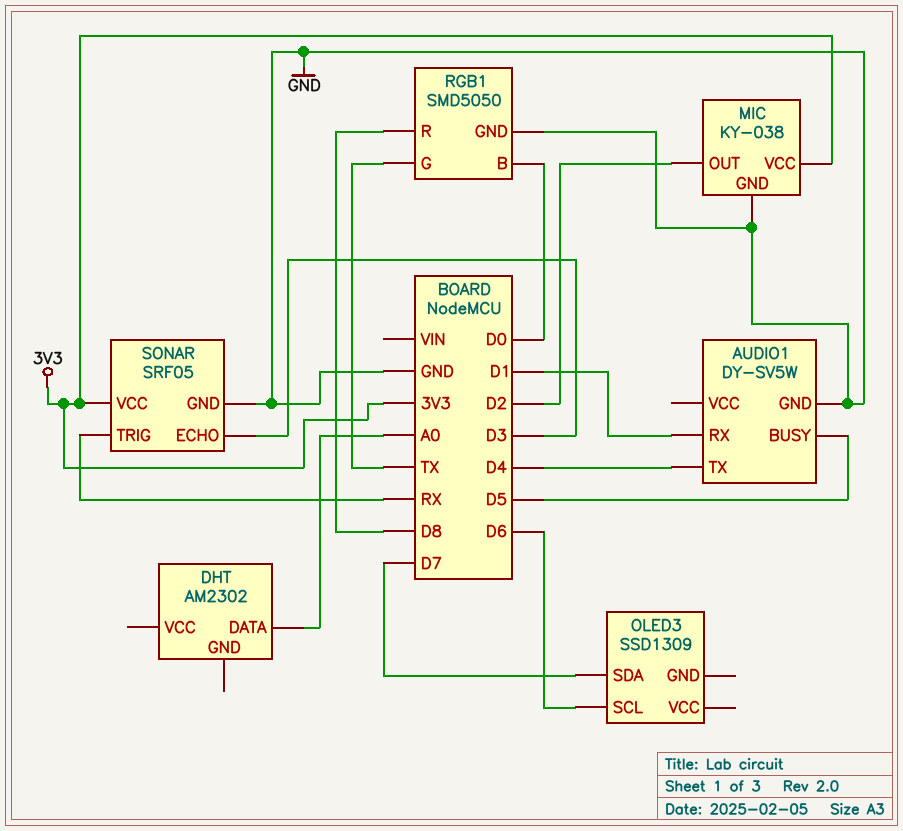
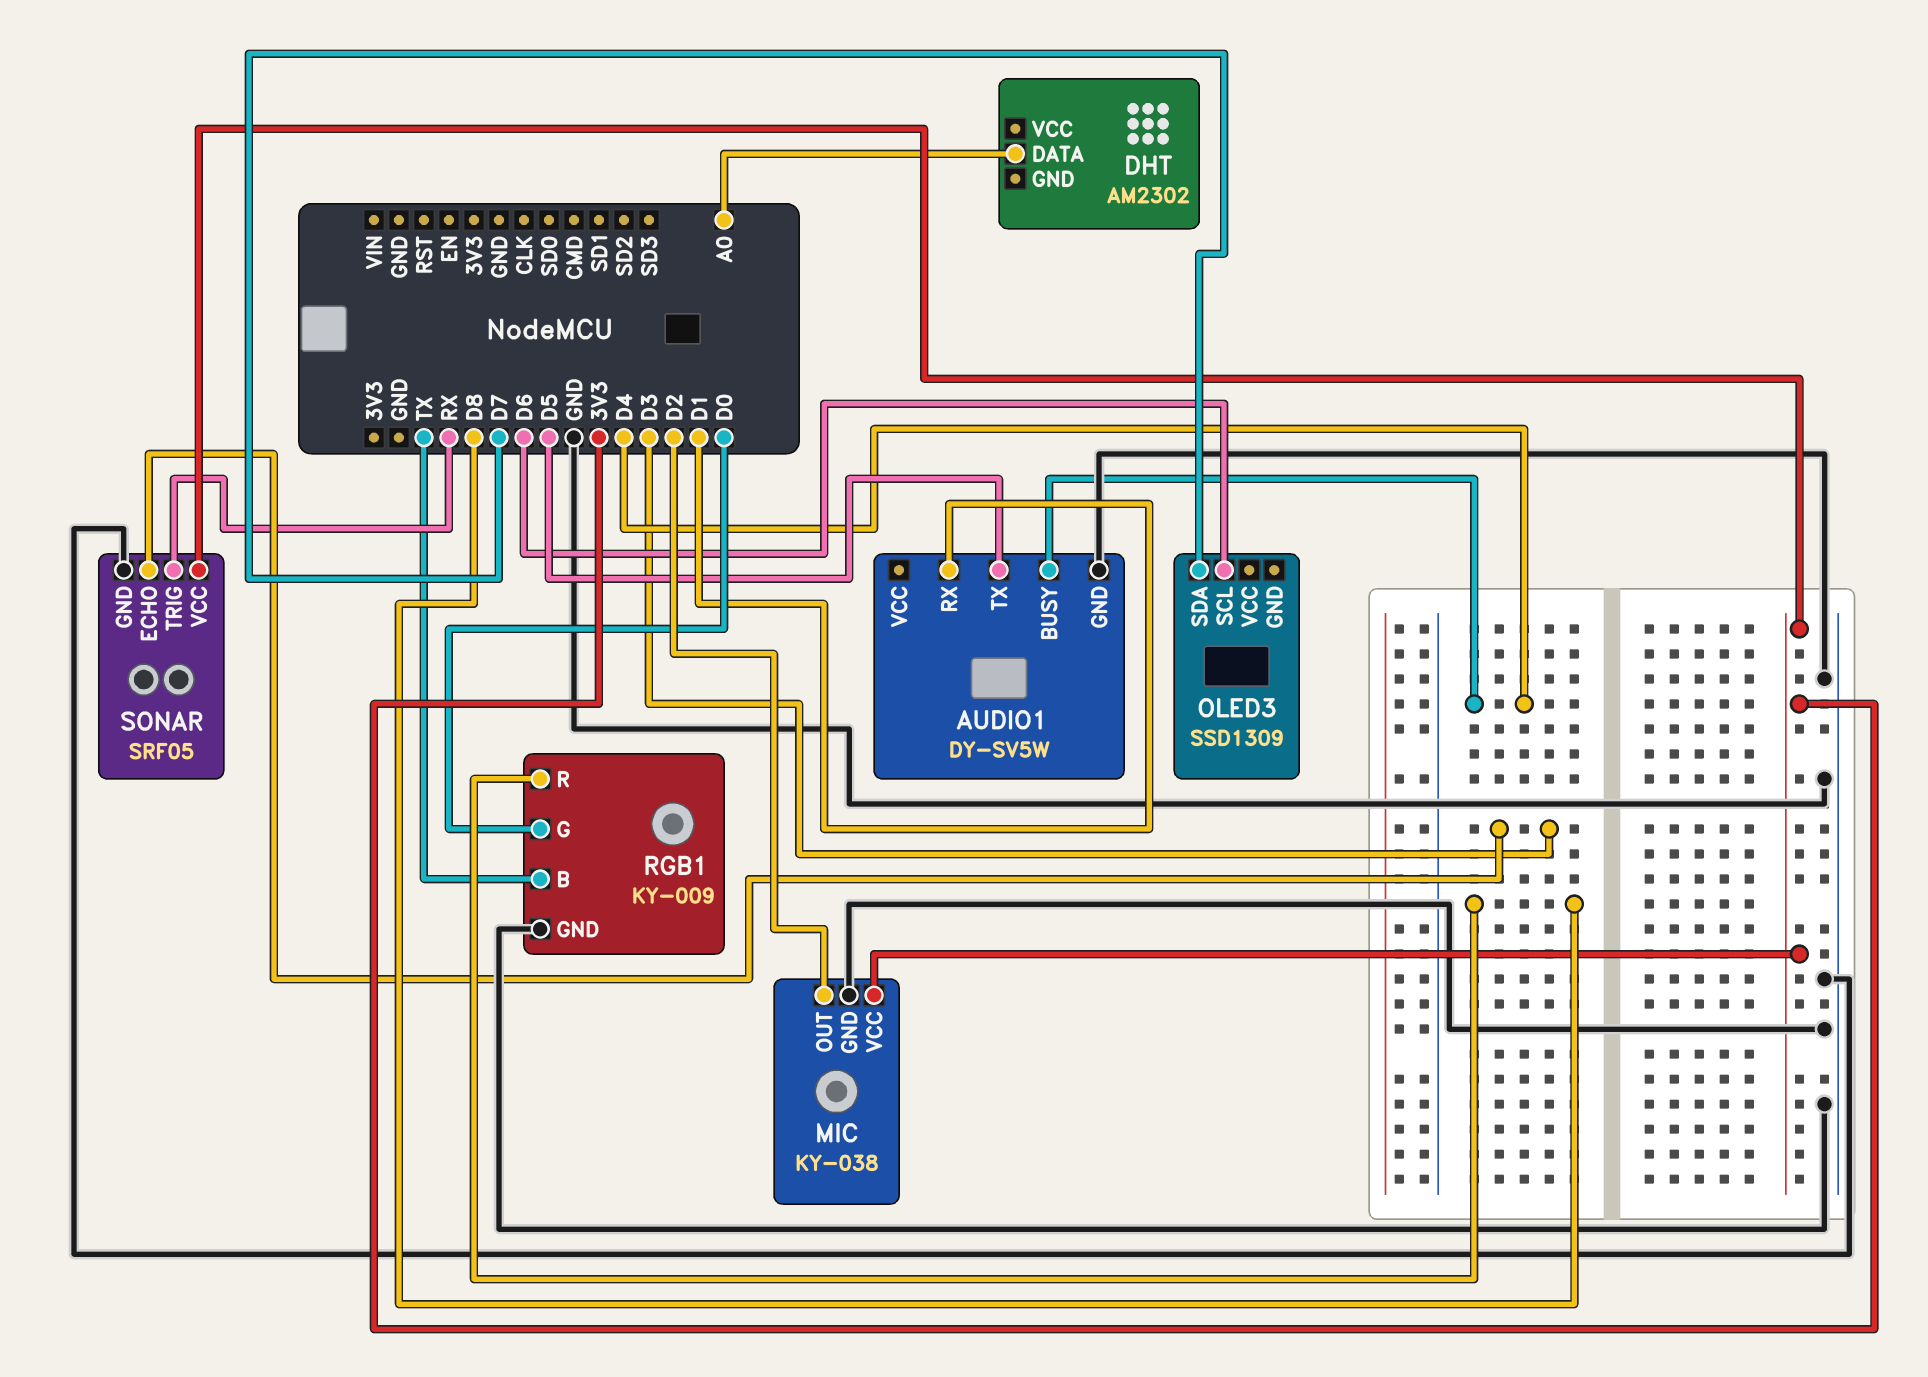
AUDIO1 pin BUSY: D5 -> D4
AUDIO1 pin TX: D4 -> D5
RGB1: SMD5050 -> KY-009
RGB1 pin B: D0 -> TX
RGB1 pin G: TX -> D0

